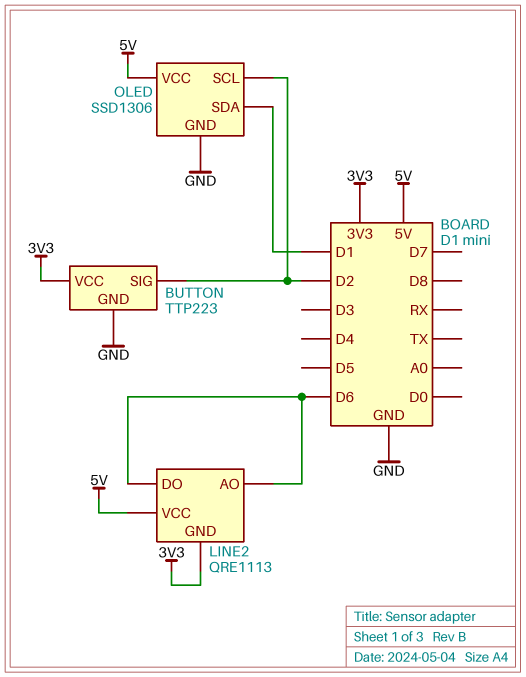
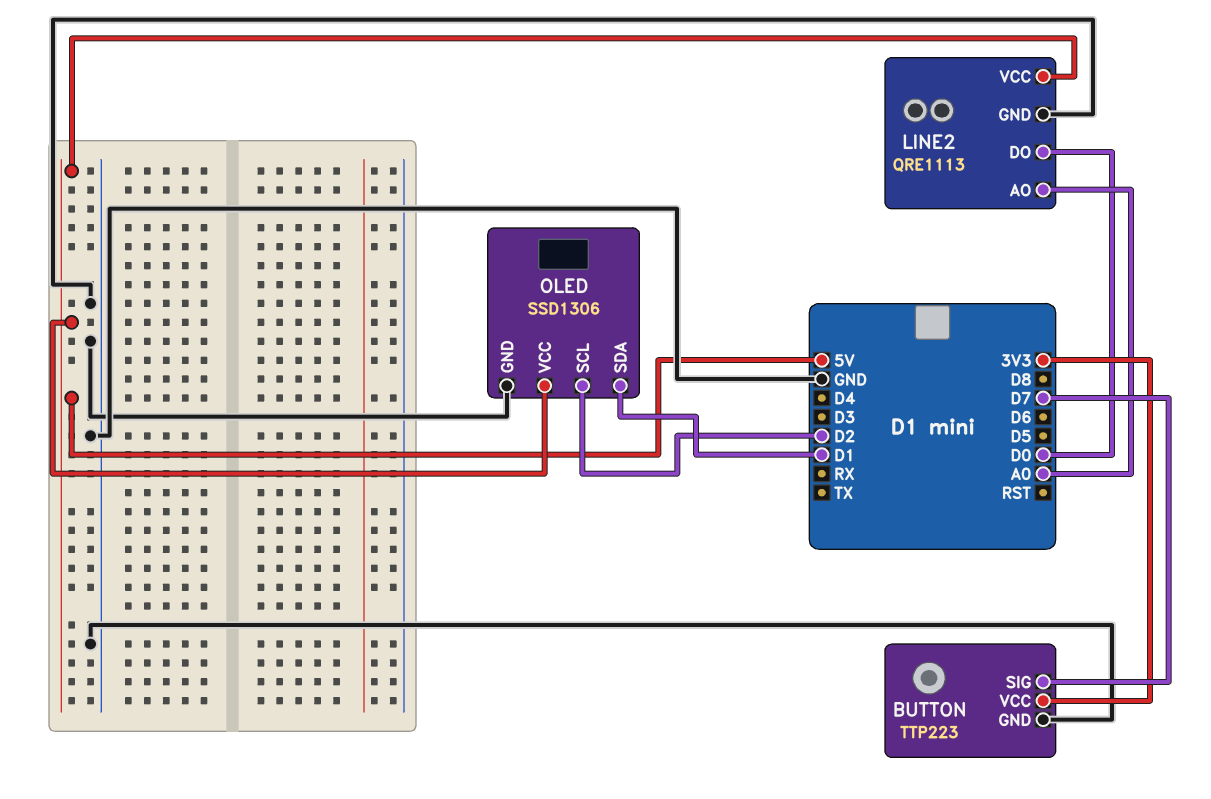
BUTTON pin SIG: D2 -> D7
LINE2 pin AO: D6 -> A0
LINE2 pin DO: D6 -> D0
LINE2 pin GND: 3V3 -> GND

